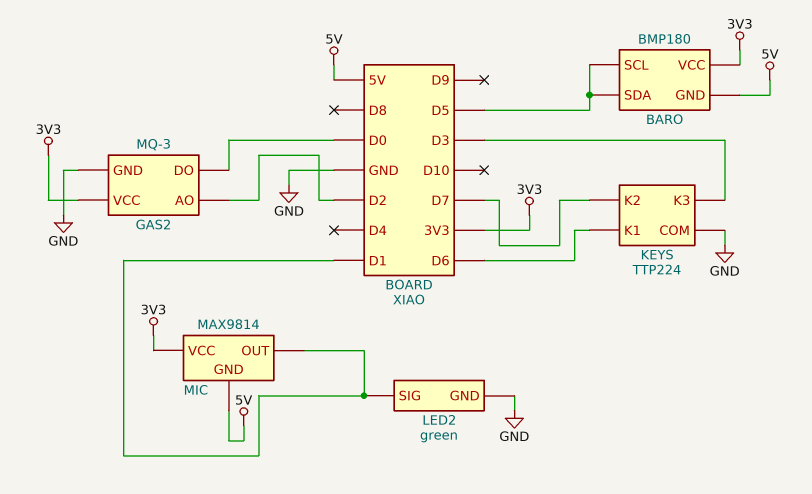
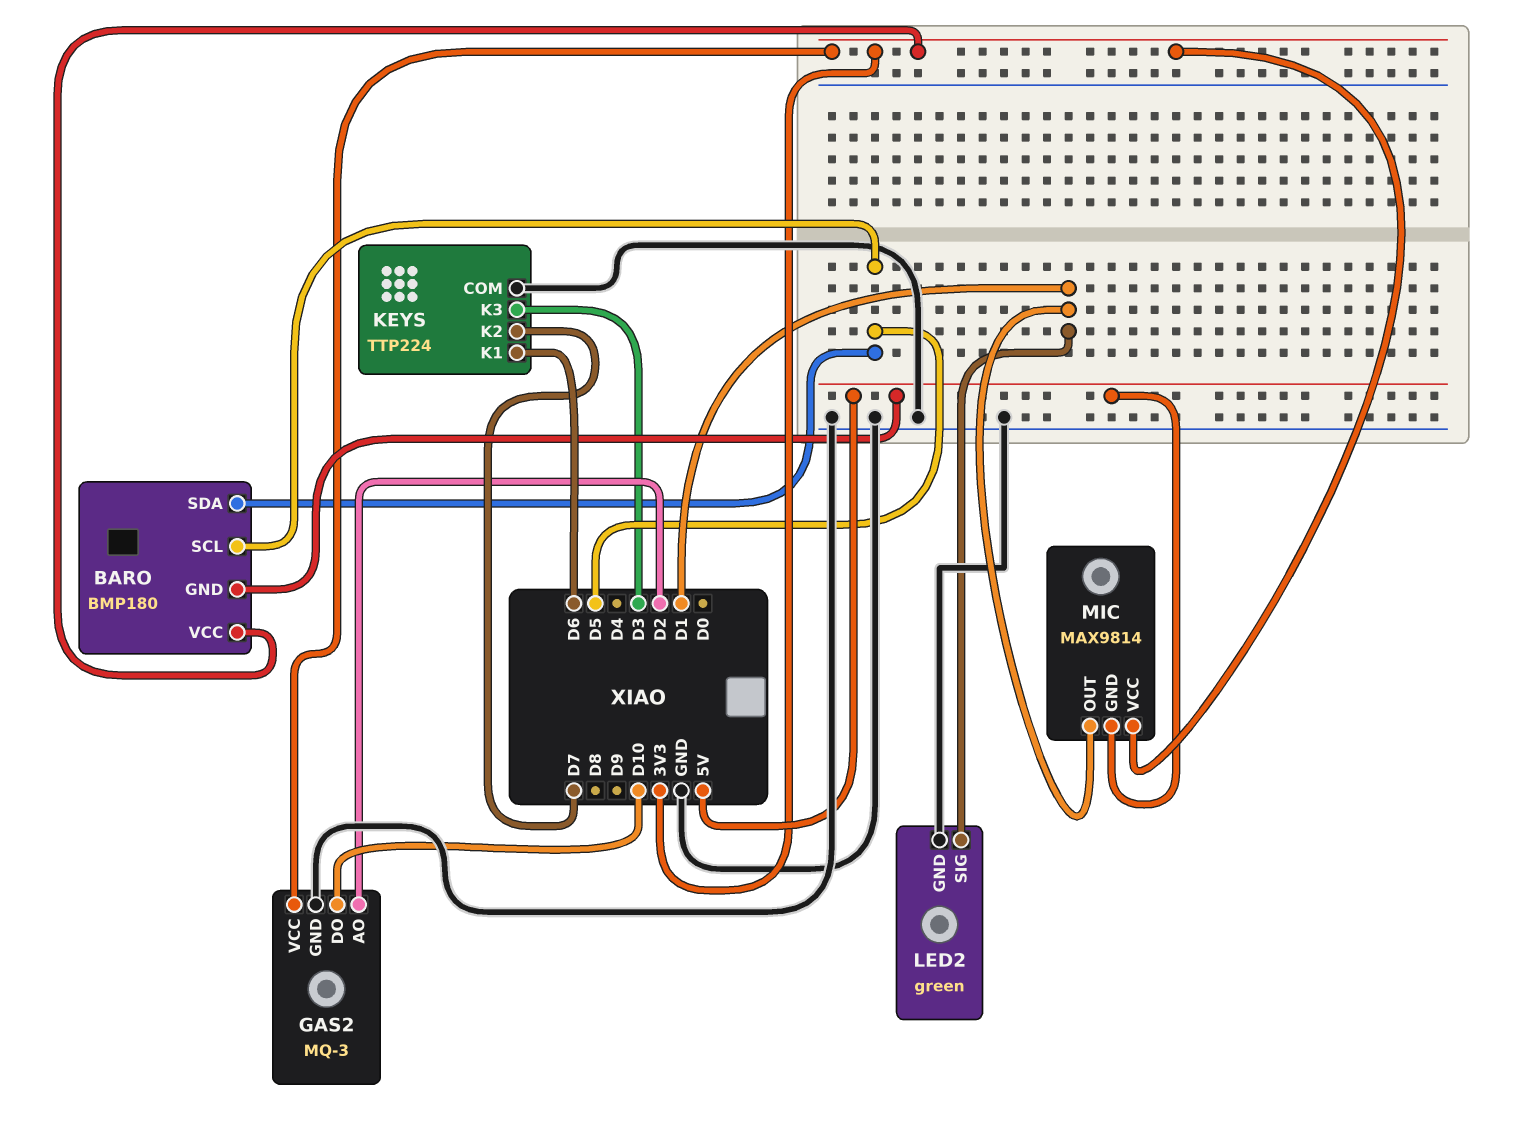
GAS2 pin DO: D0 -> D10

